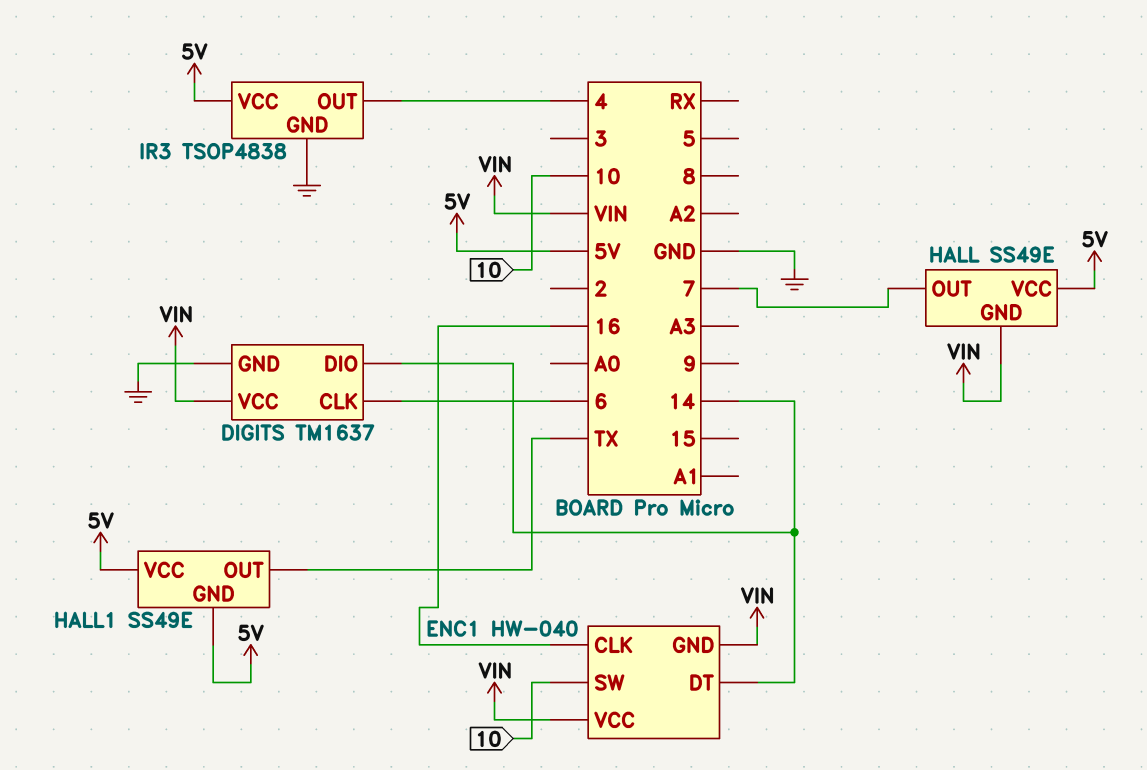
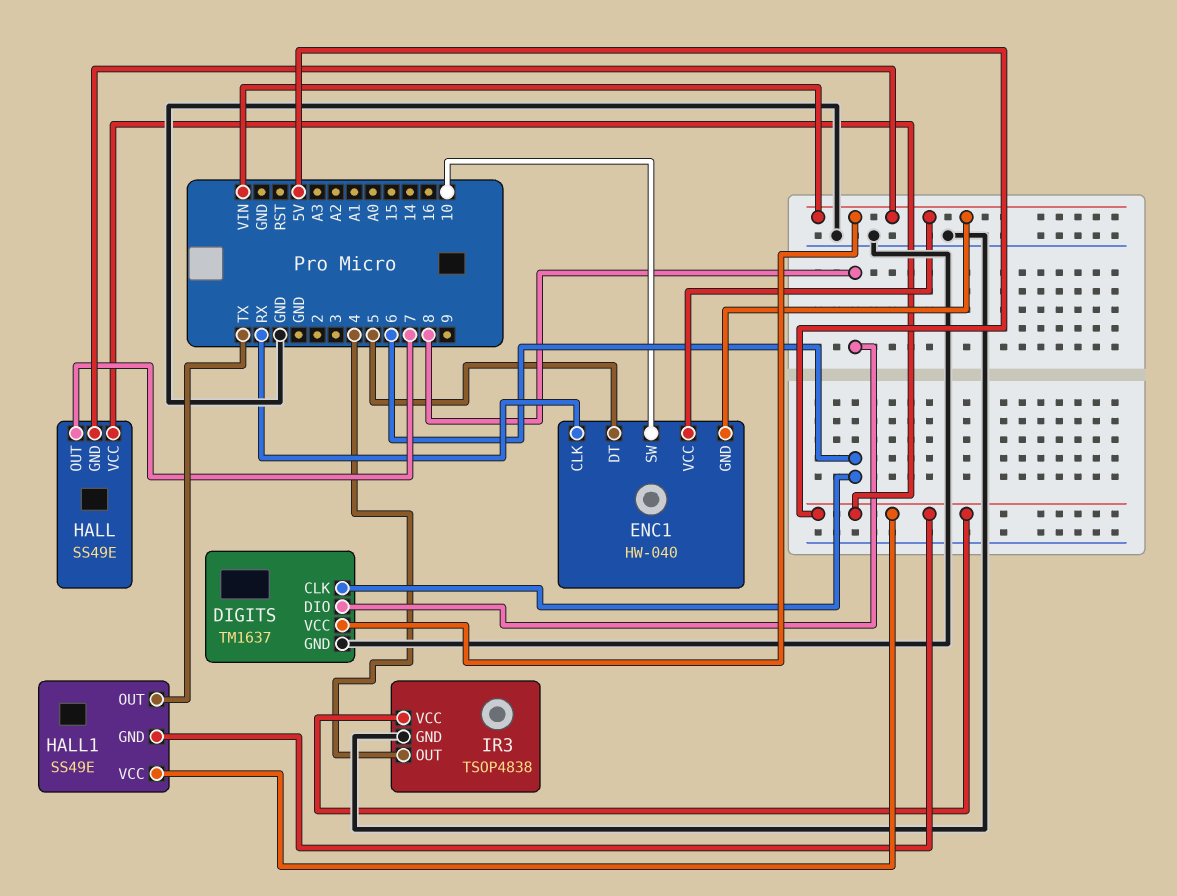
DIGITS pin DIO: 14 -> 8
ENC1 pin CLK: 16 -> RX
ENC1 pin DT: 14 -> 5

